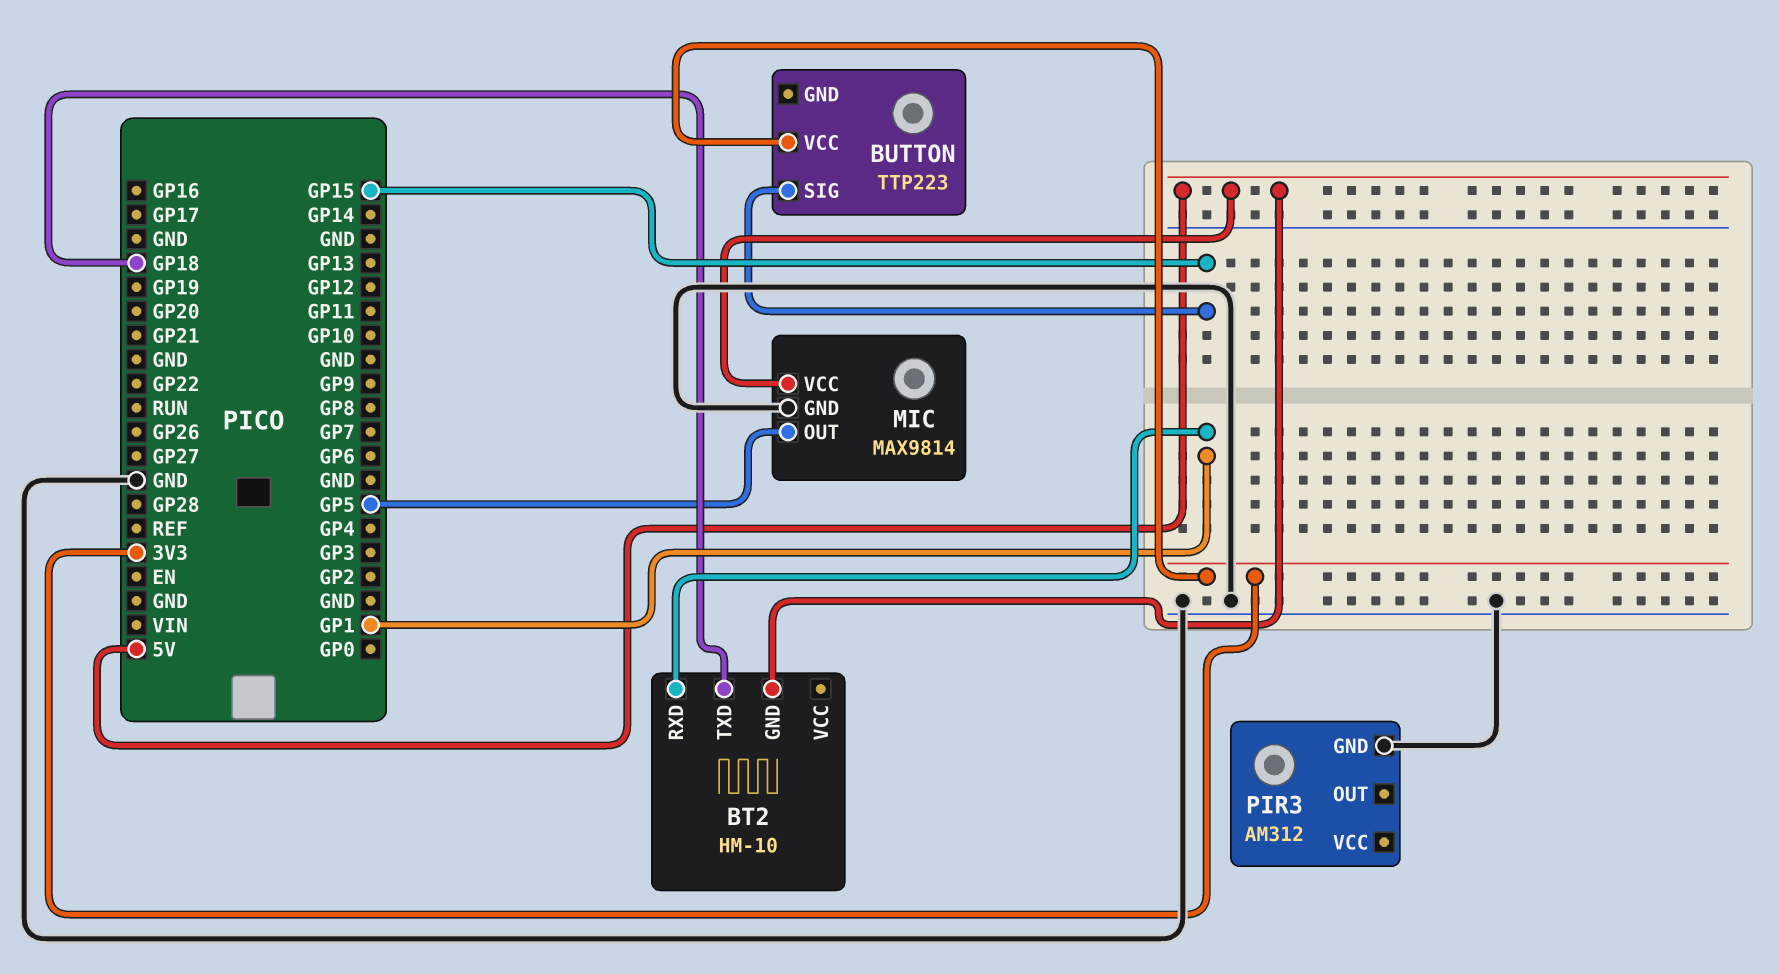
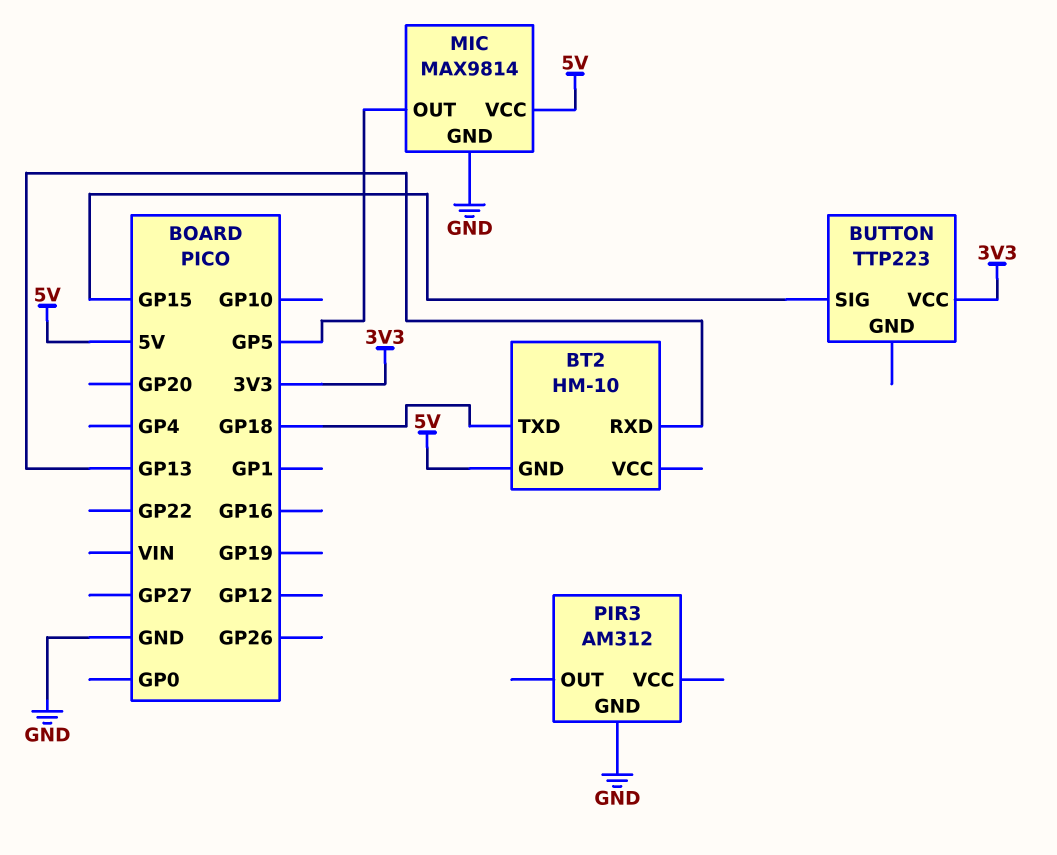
BT2 pin RXD: GP1 -> GP13

